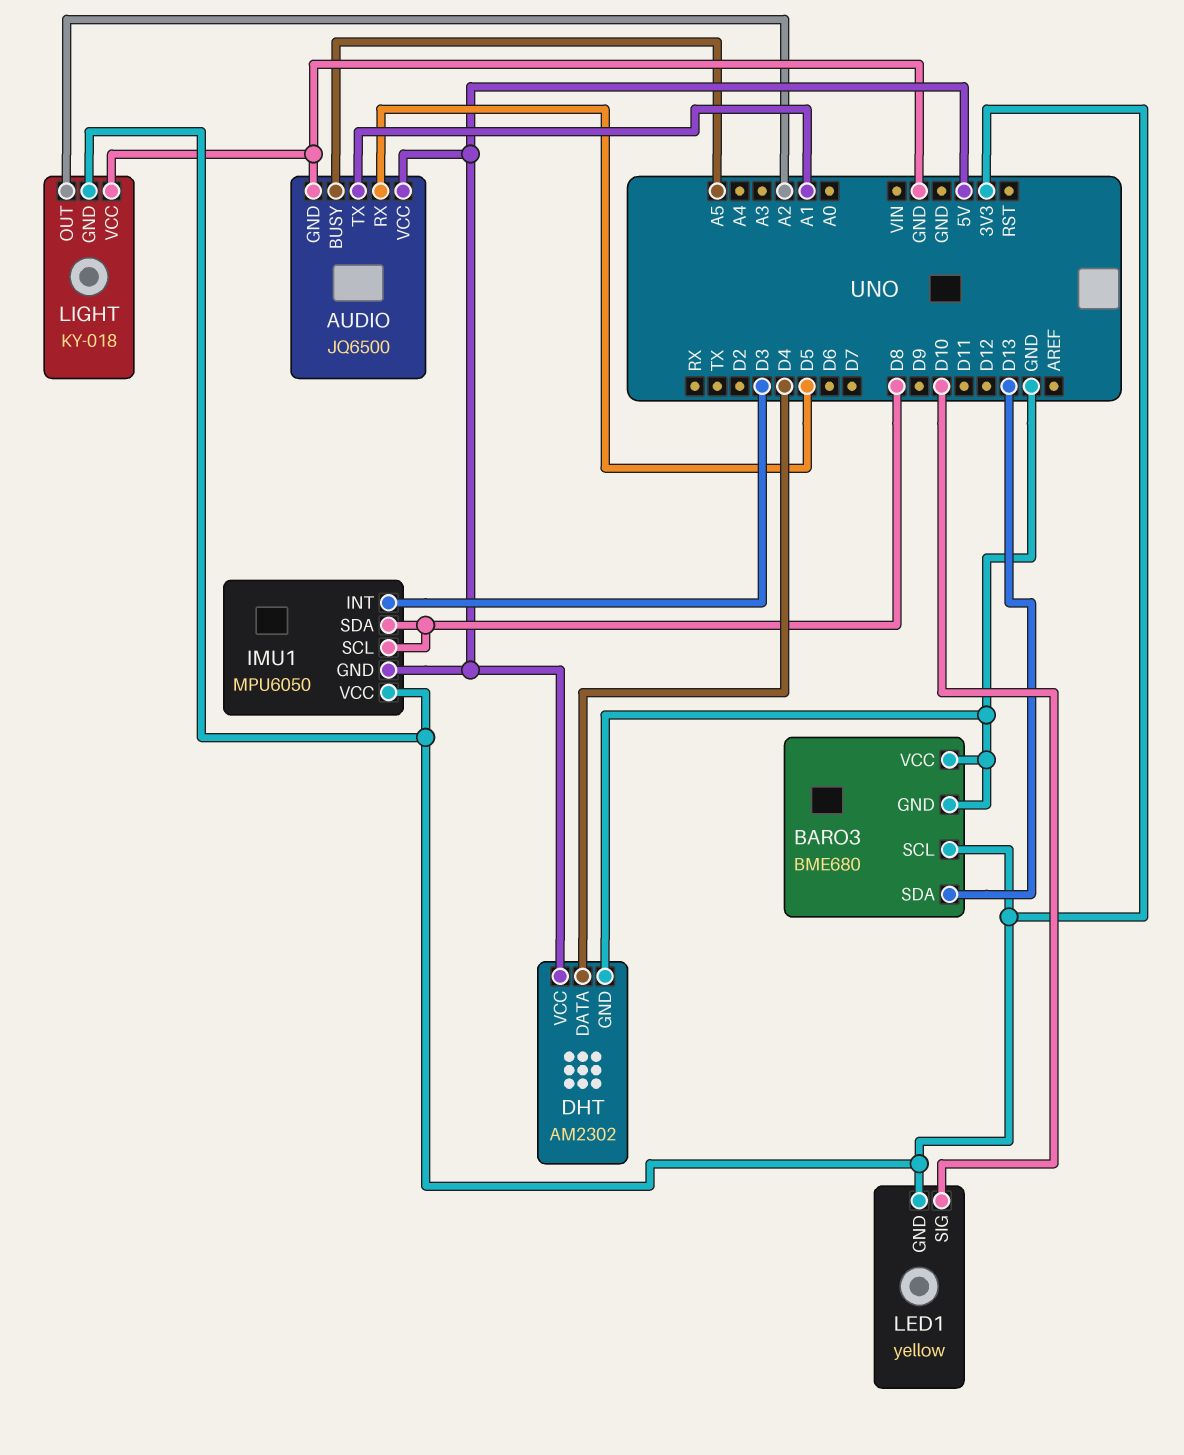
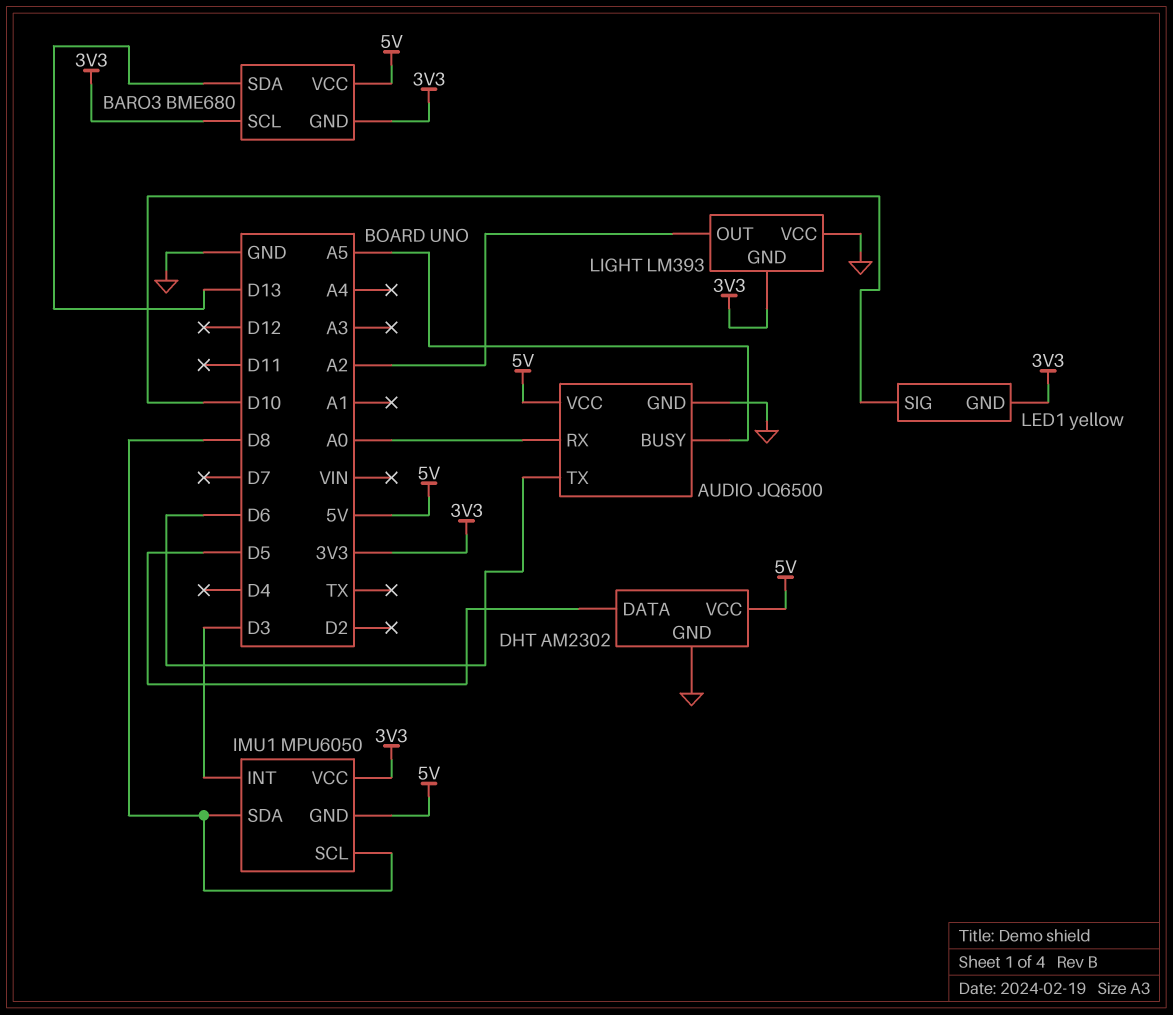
AUDIO pin RX: D5 -> A0
AUDIO pin TX: A1 -> D6
BARO3 pin GND: GND -> 3V3
BARO3 pin VCC: GND -> 5V
DHT pin DATA: D4 -> D5
LIGHT: KY-018 -> LM393

